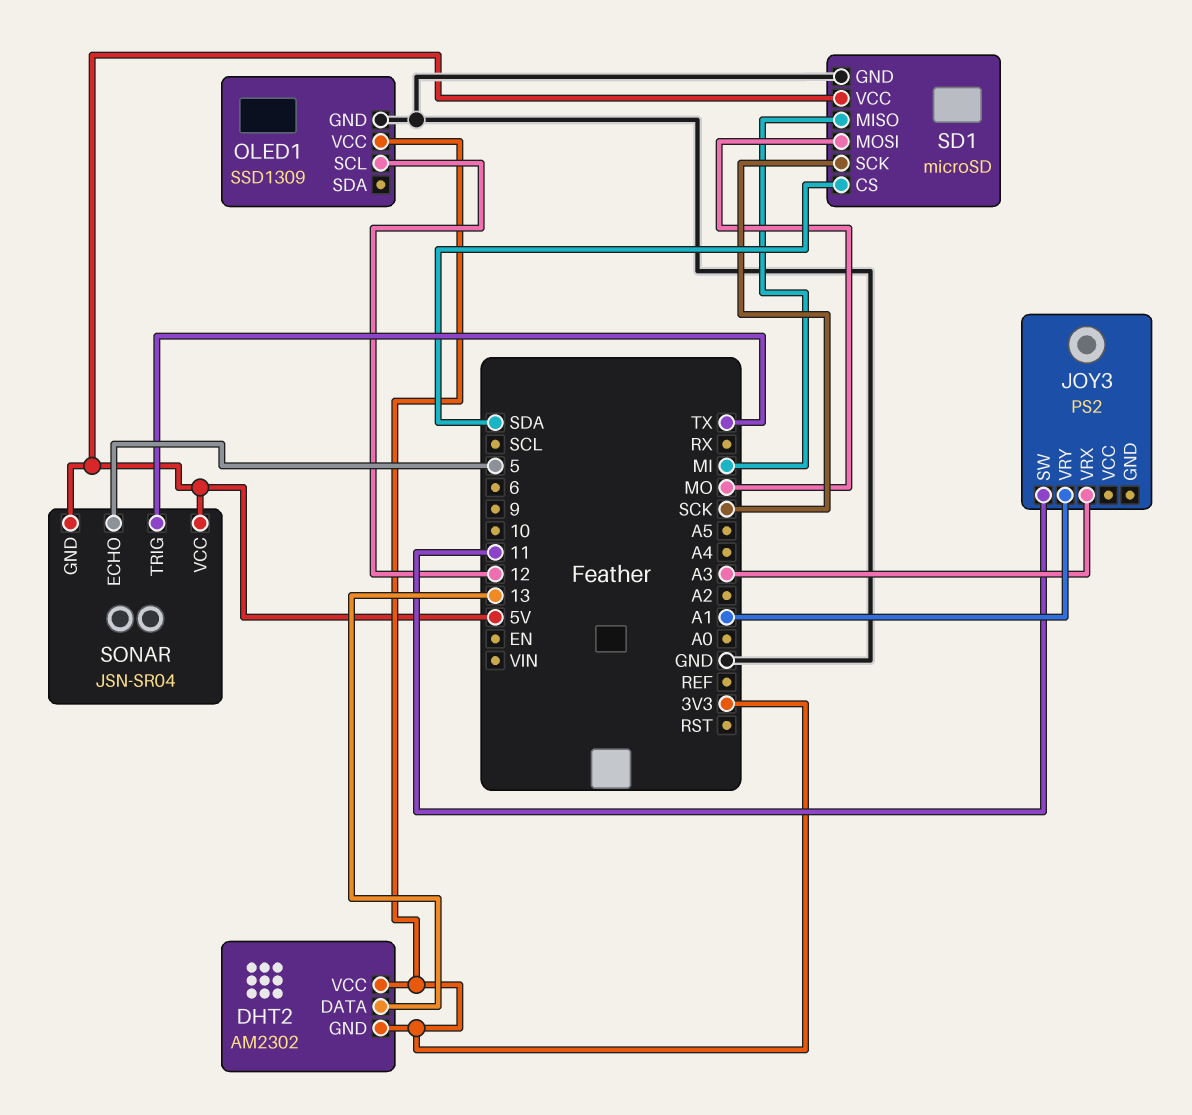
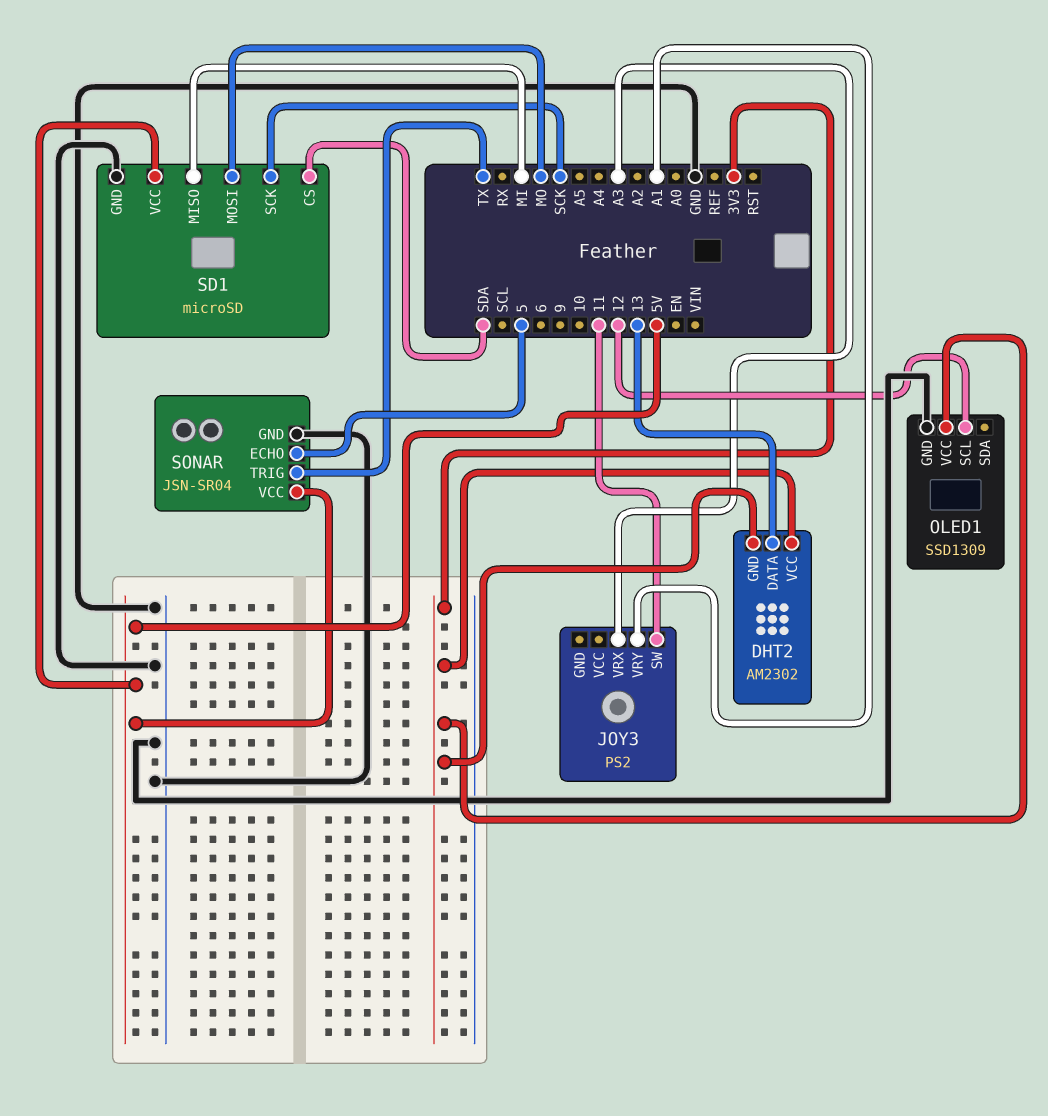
SONAR pin GND: 5V -> GND

